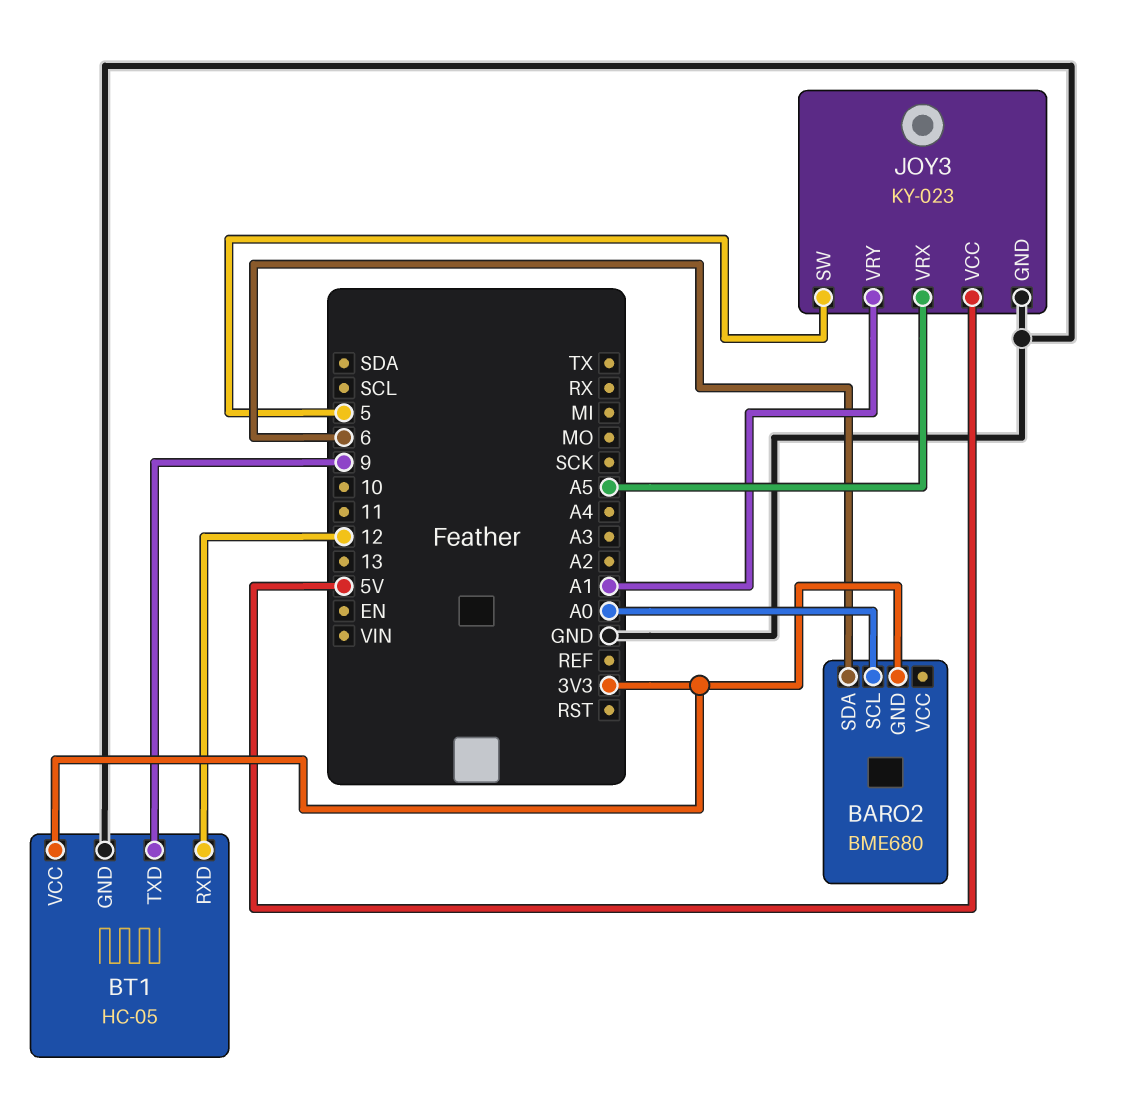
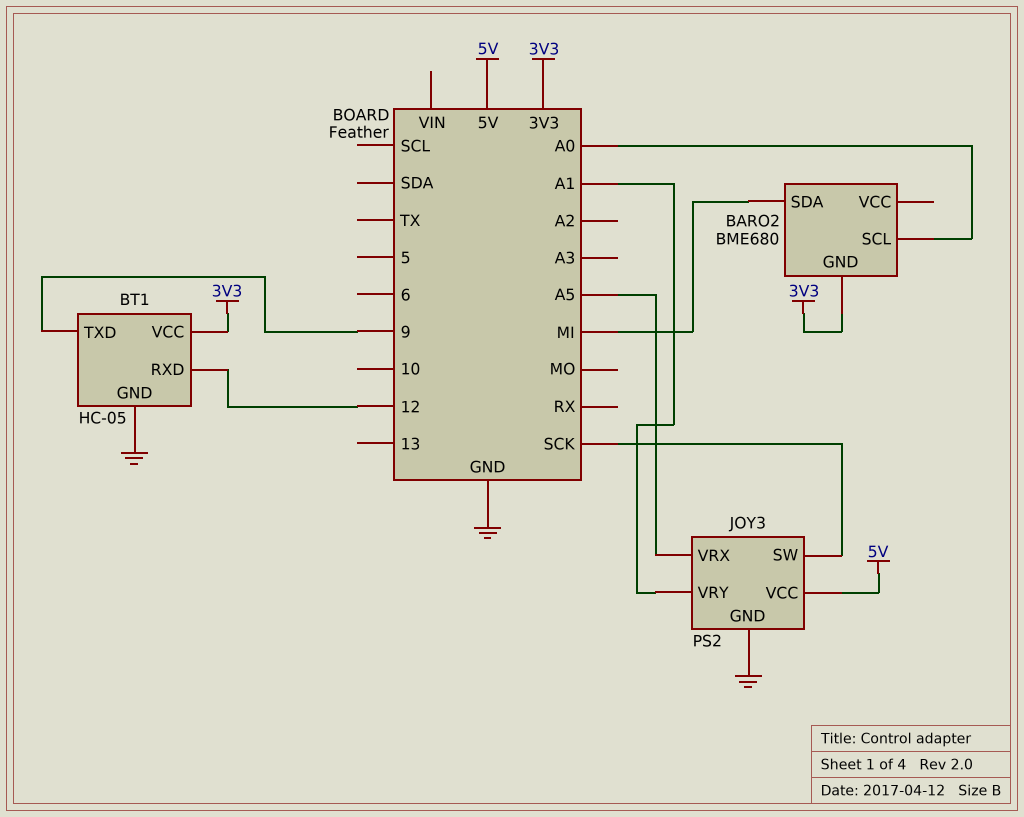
BARO2 pin SDA: 6 -> MI
JOY3: KY-023 -> PS2
JOY3 pin SW: 5 -> SCK

